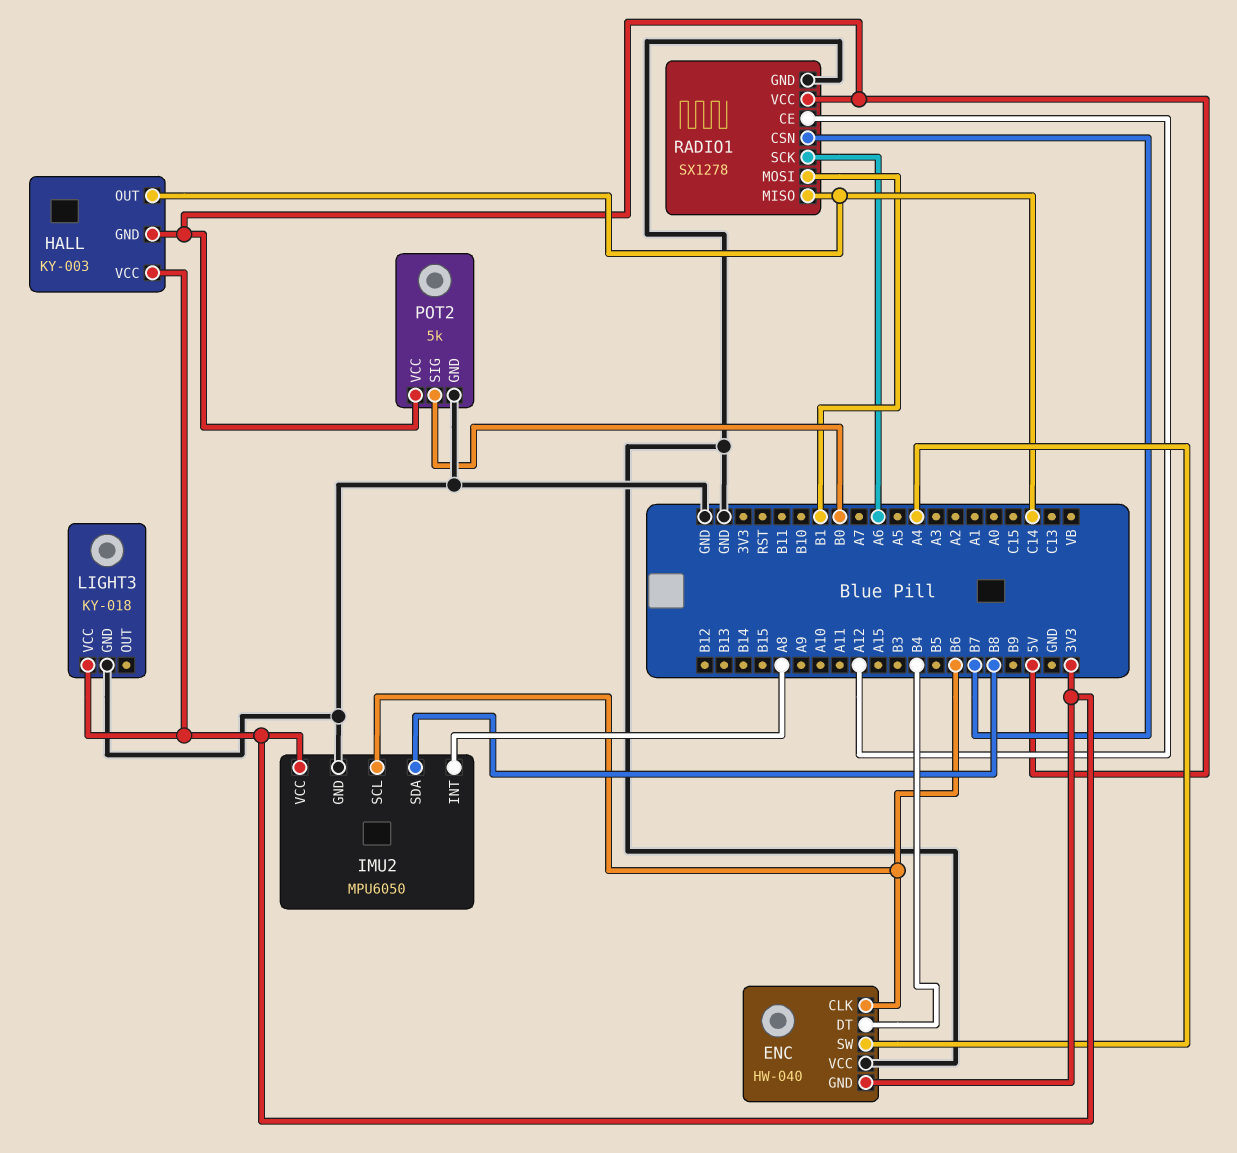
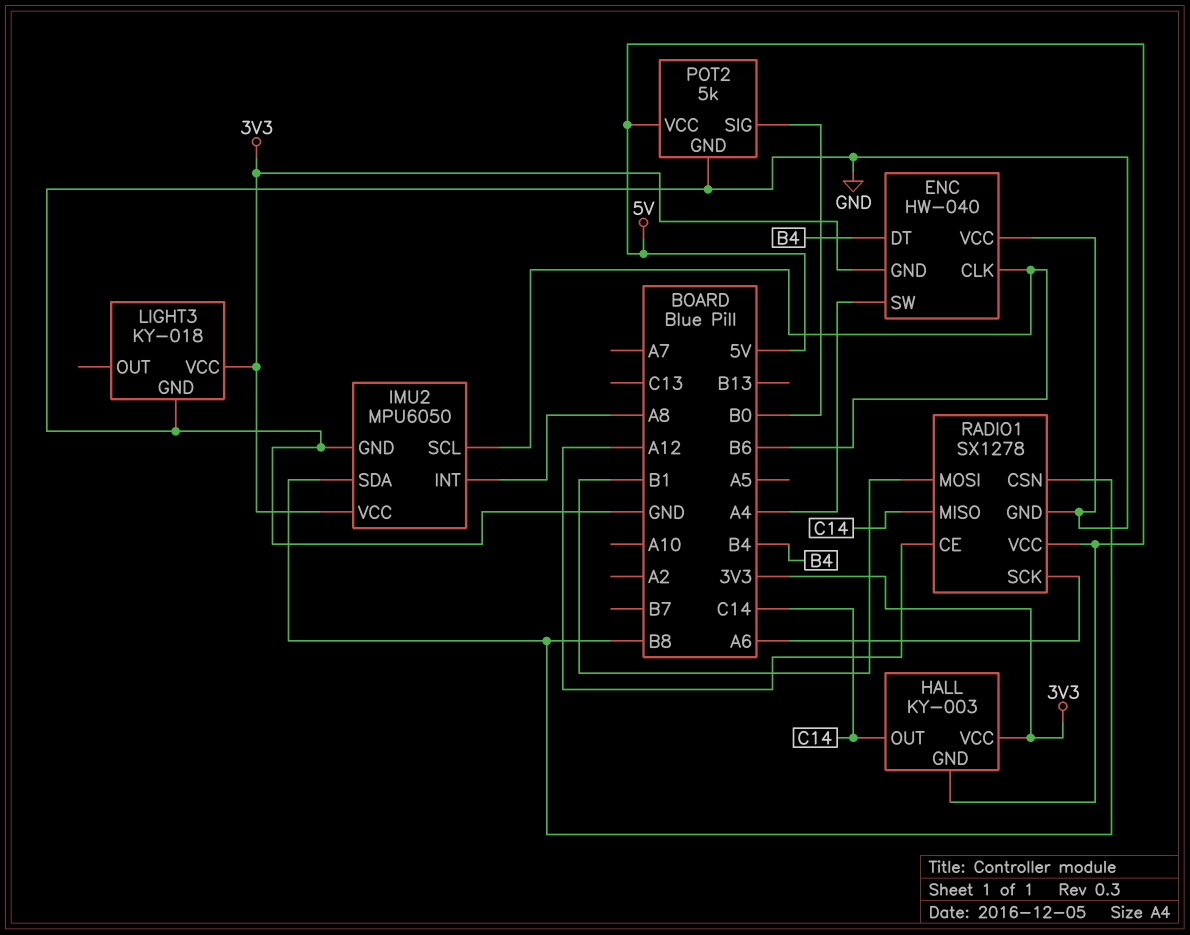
RADIO1 pin CSN: B7 -> B8

